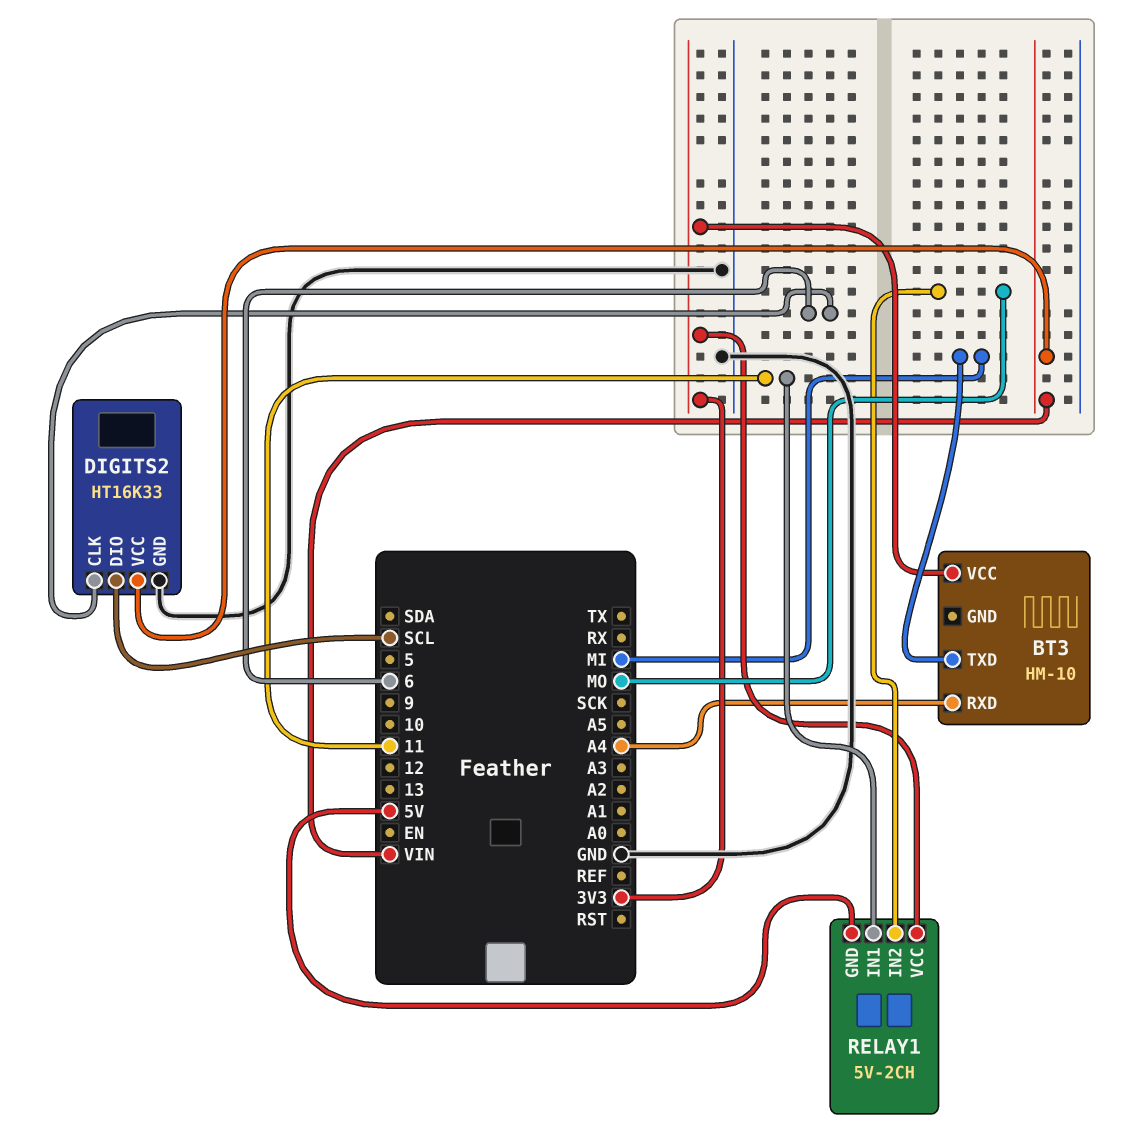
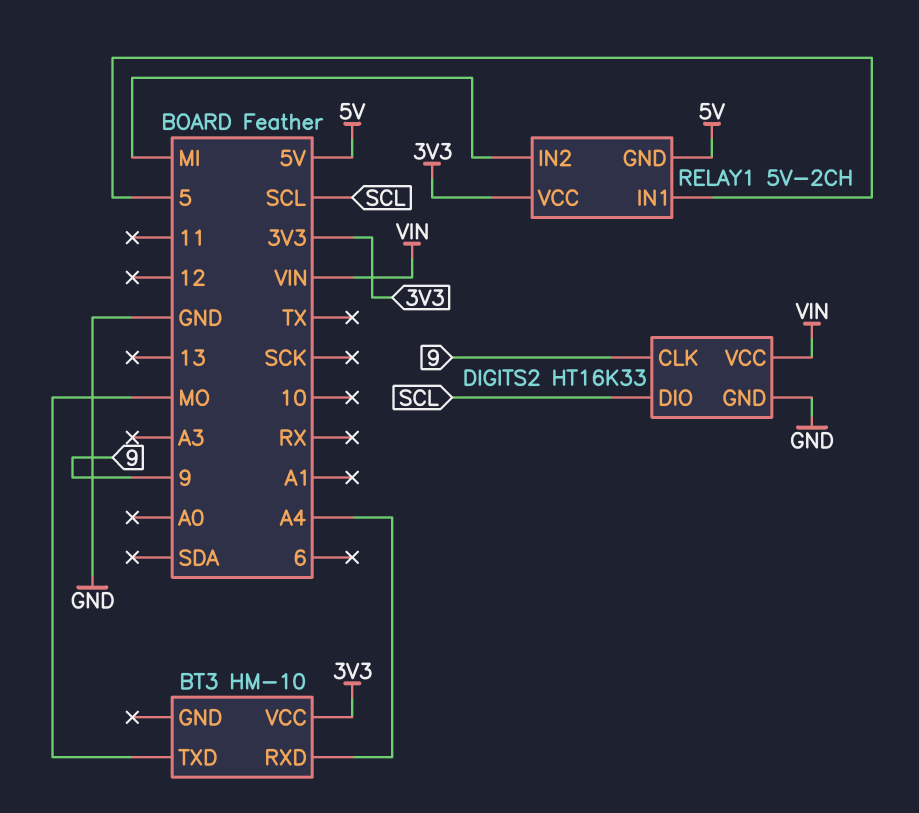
BT3 pin TXD: MI -> MO
DIGITS2 pin CLK: 6 -> 9
RELAY1 pin IN1: 11 -> 5
RELAY1 pin IN2: MO -> MI

